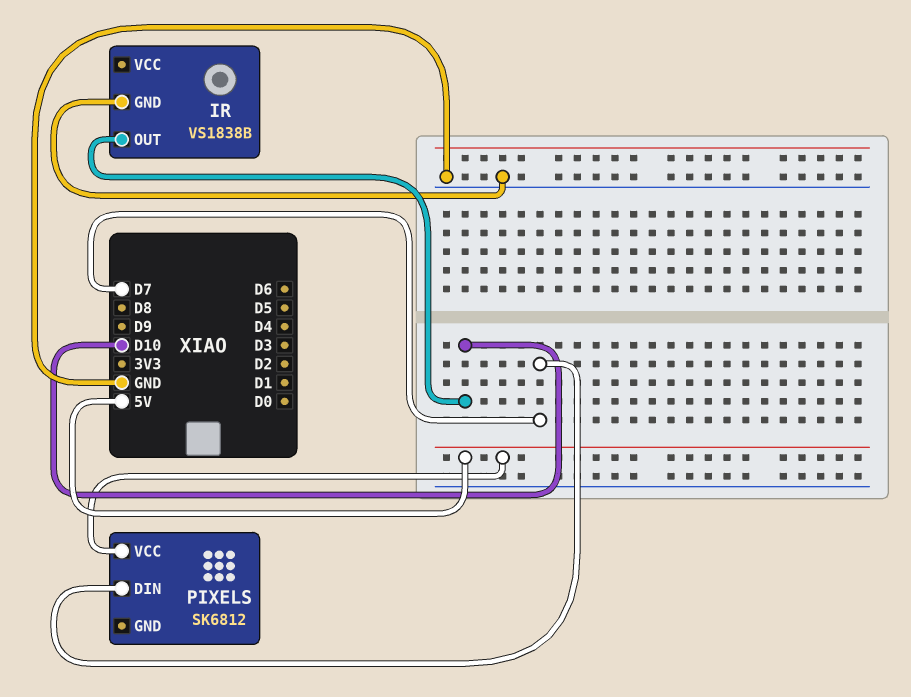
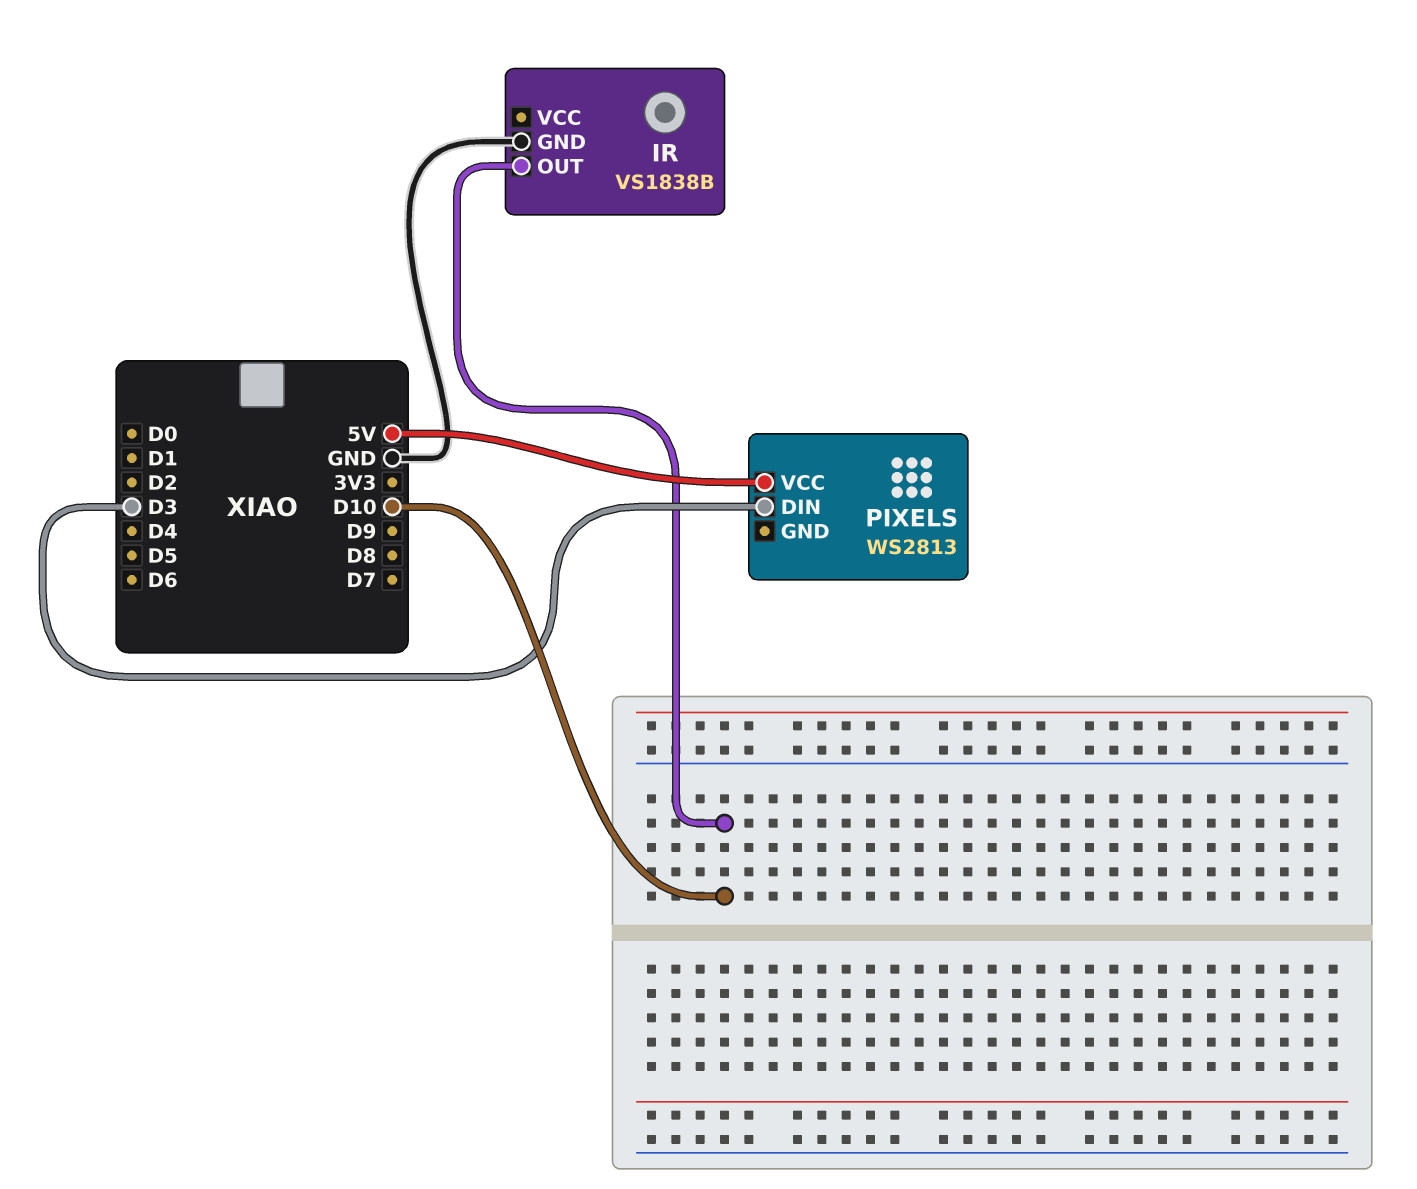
PIXELS: SK6812 -> WS2813
PIXELS pin DIN: D7 -> D3

